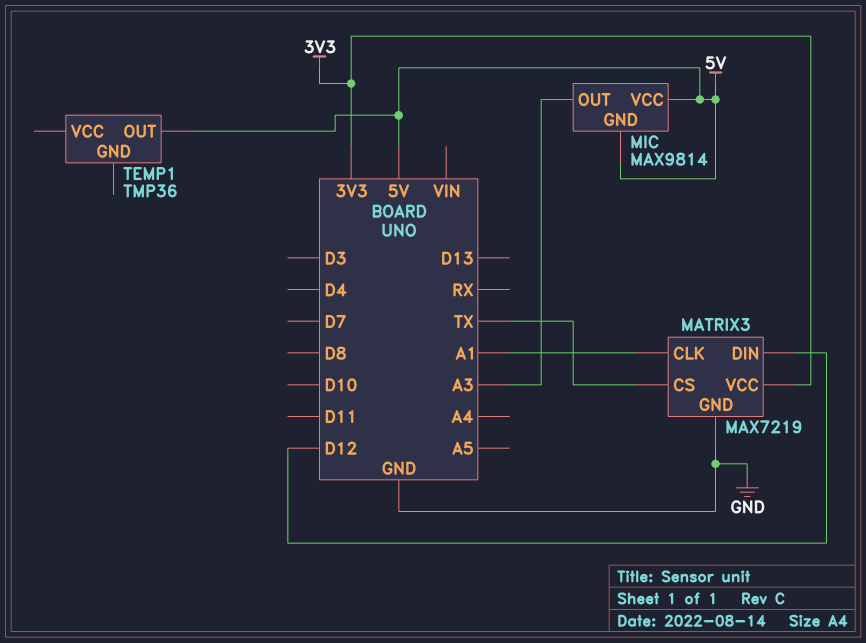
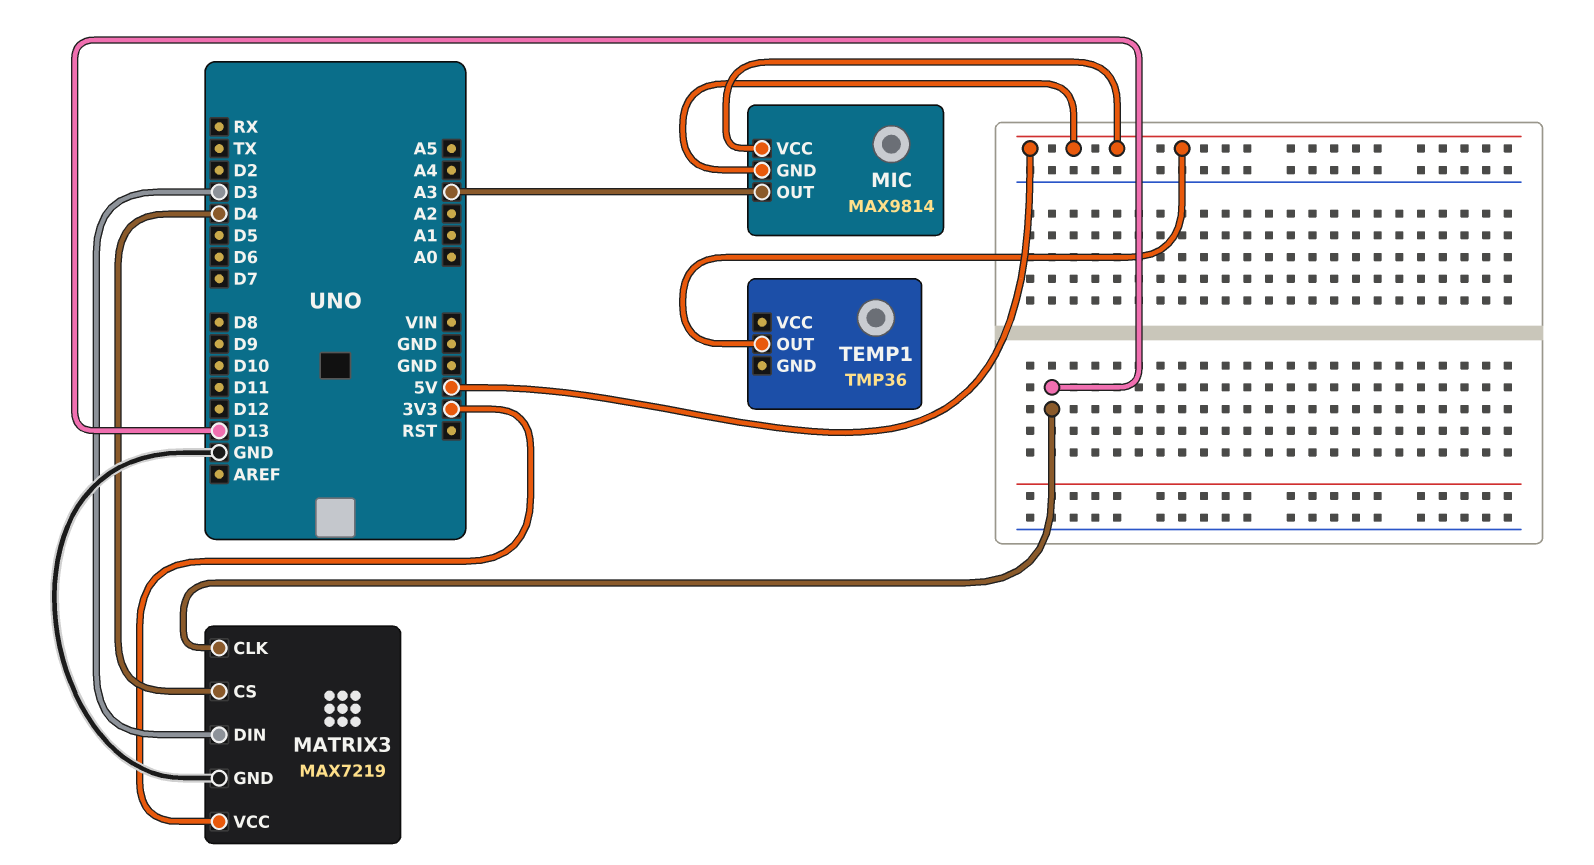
MATRIX3 pin CLK: A1 -> D13
MATRIX3 pin CS: TX -> D4
MATRIX3 pin DIN: D12 -> D3

